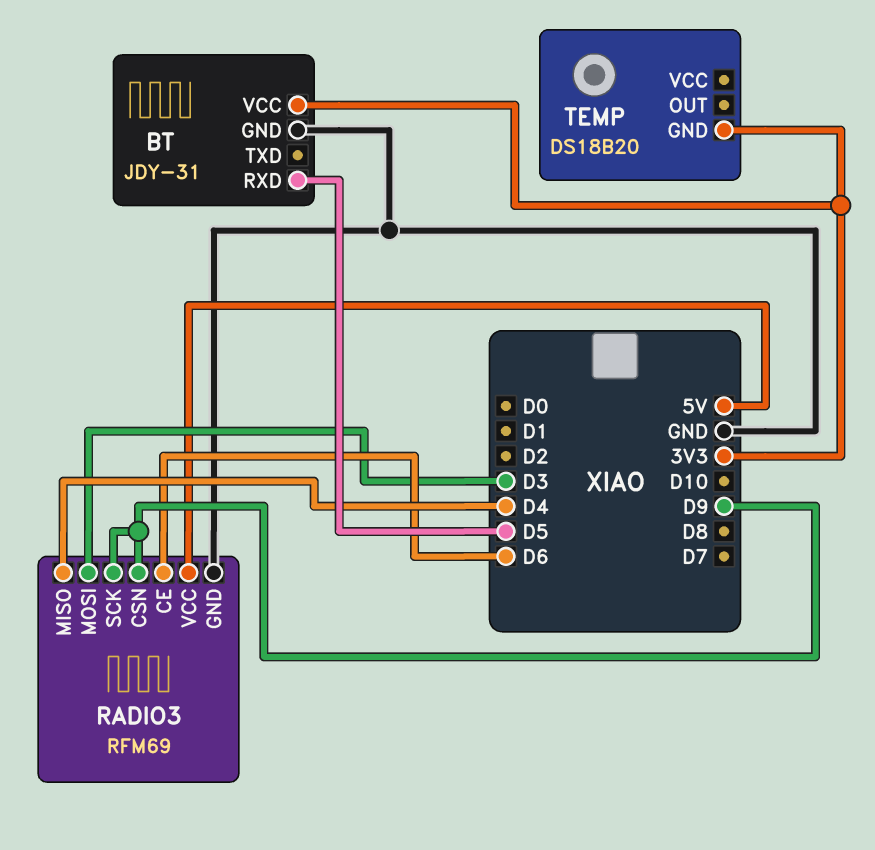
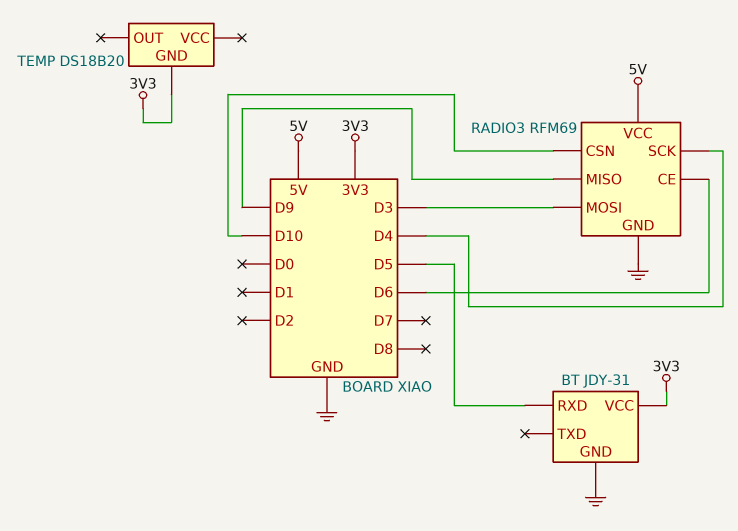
RADIO3 pin CSN: D9 -> D10
RADIO3 pin MISO: D4 -> D9
RADIO3 pin SCK: D9 -> D4

